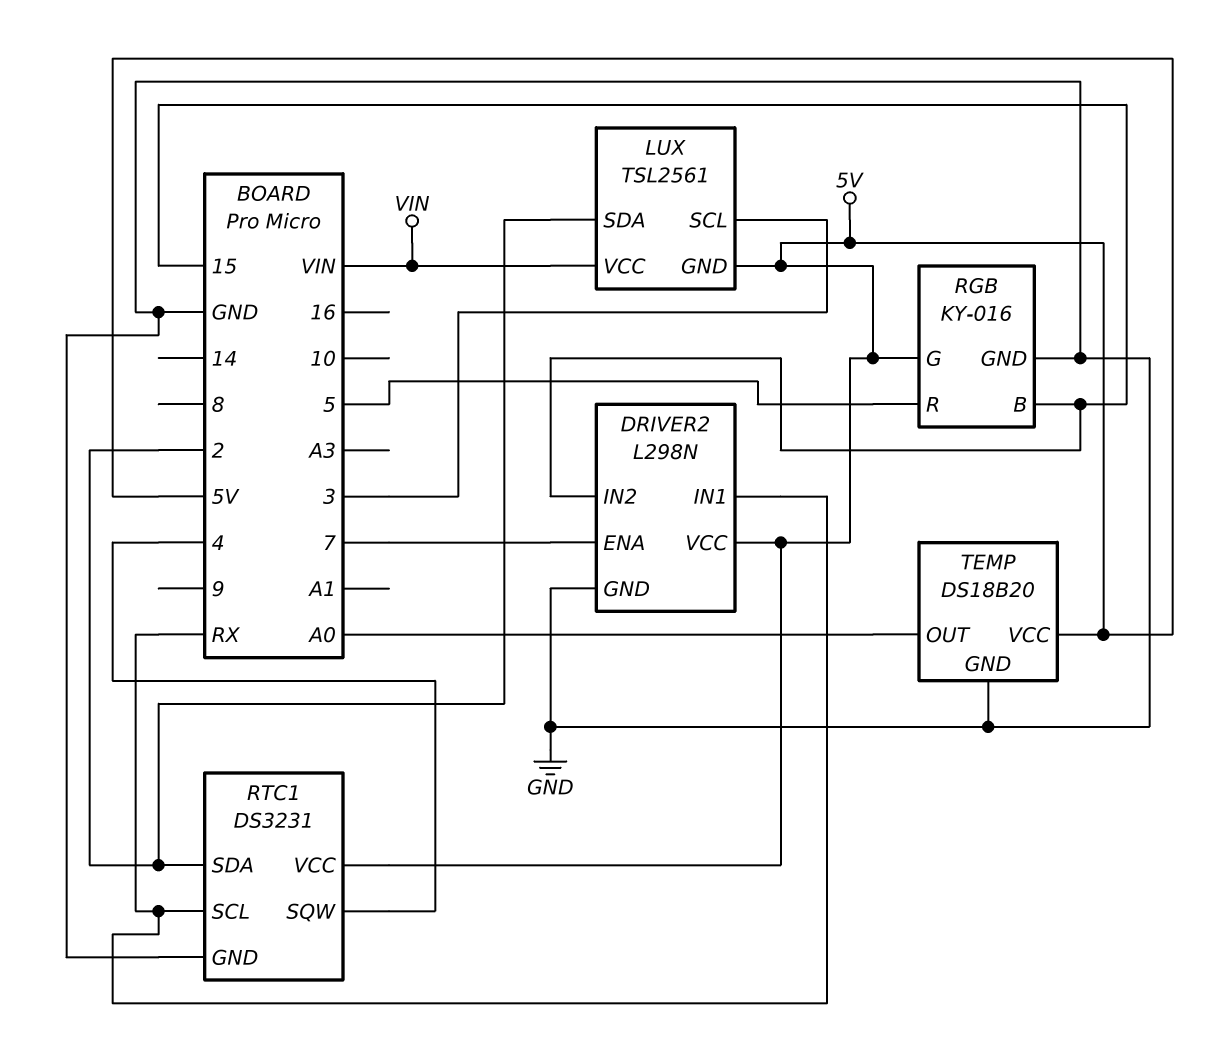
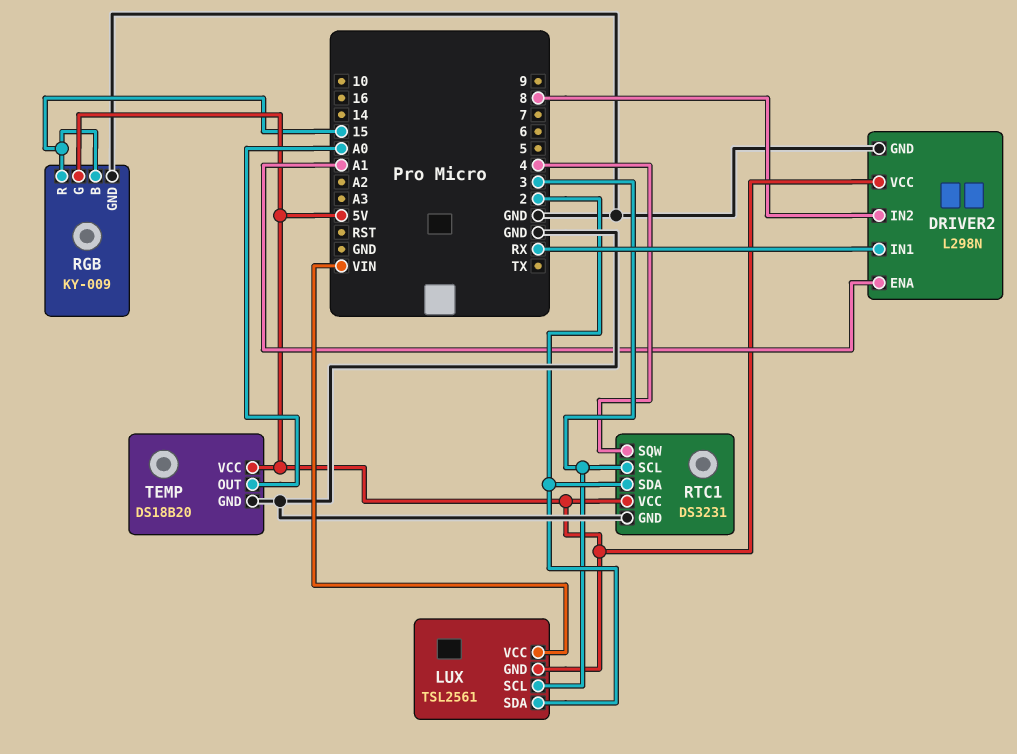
DRIVER2 pin ENA: 7 -> A1
DRIVER2 pin IN2: 15 -> 8
RGB: KY-016 -> KY-009
RGB pin R: 5 -> 15
RTC1 pin SCL: RX -> 3

